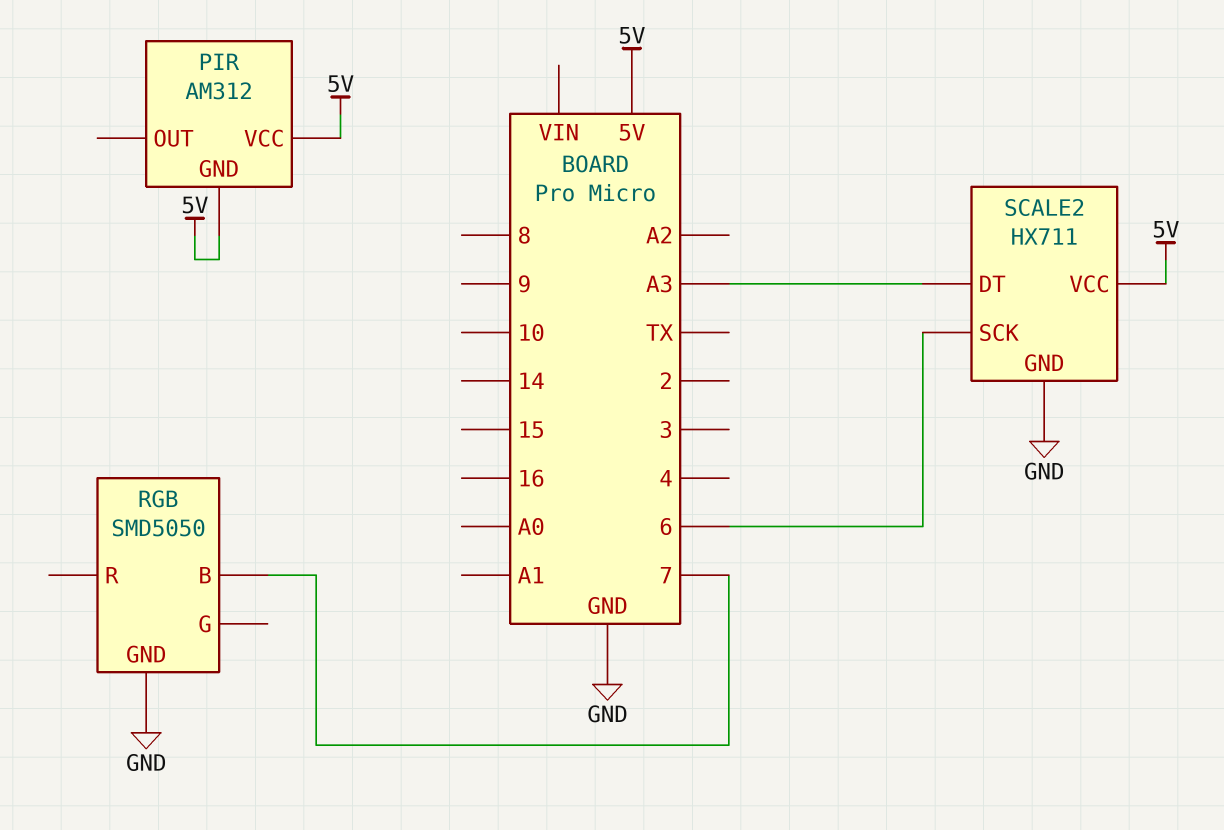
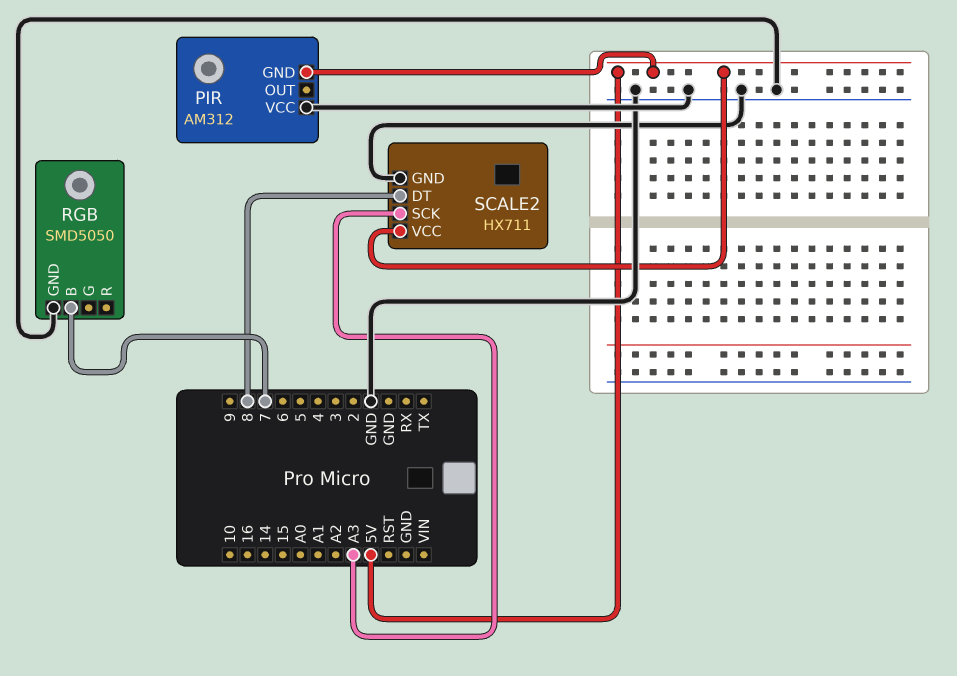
PIR pin VCC: 5V -> GND
SCALE2 pin DT: A3 -> 8
SCALE2 pin SCK: 6 -> A3

